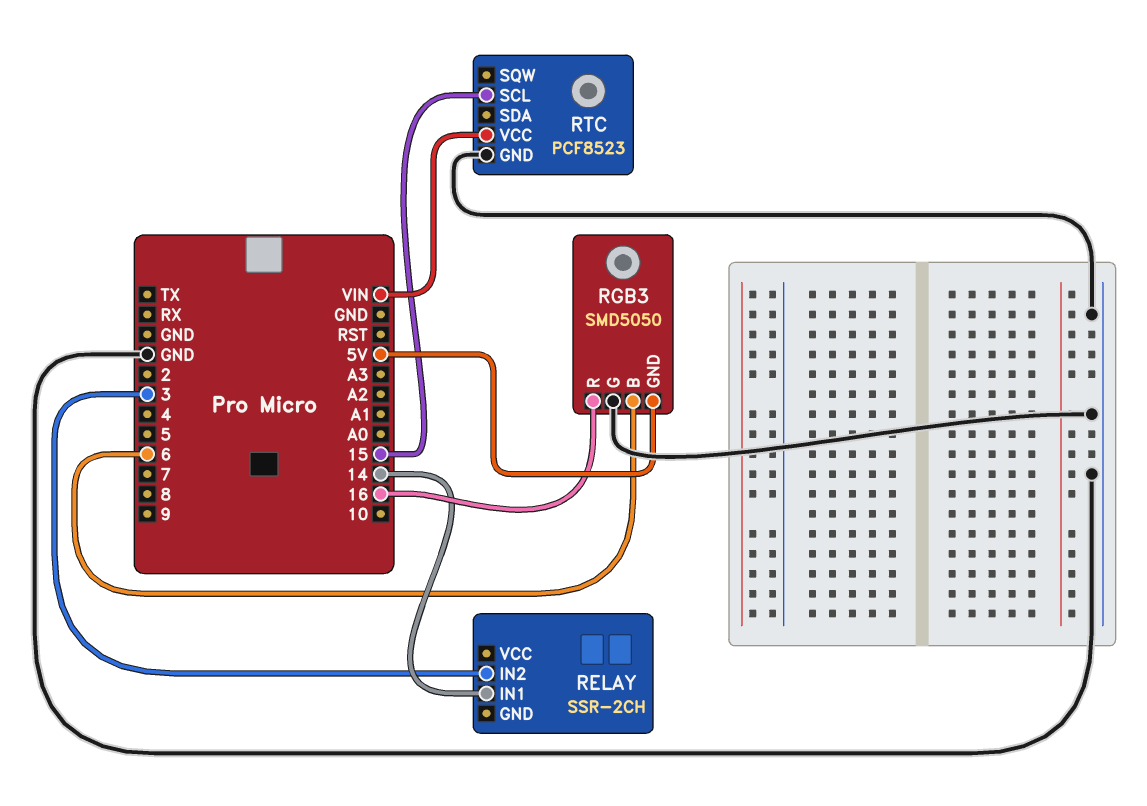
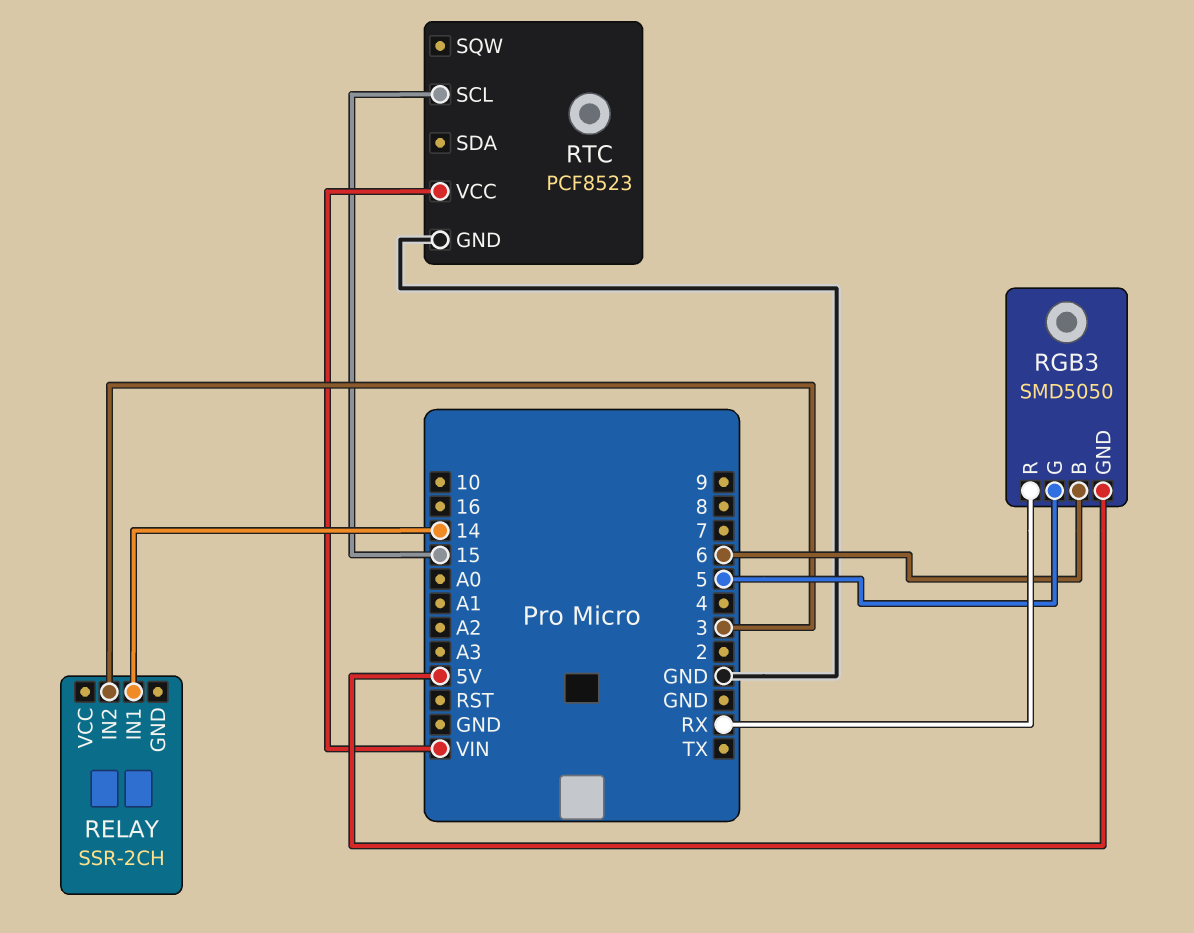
RGB3 pin G: GND -> 5
RGB3 pin R: 16 -> RX

